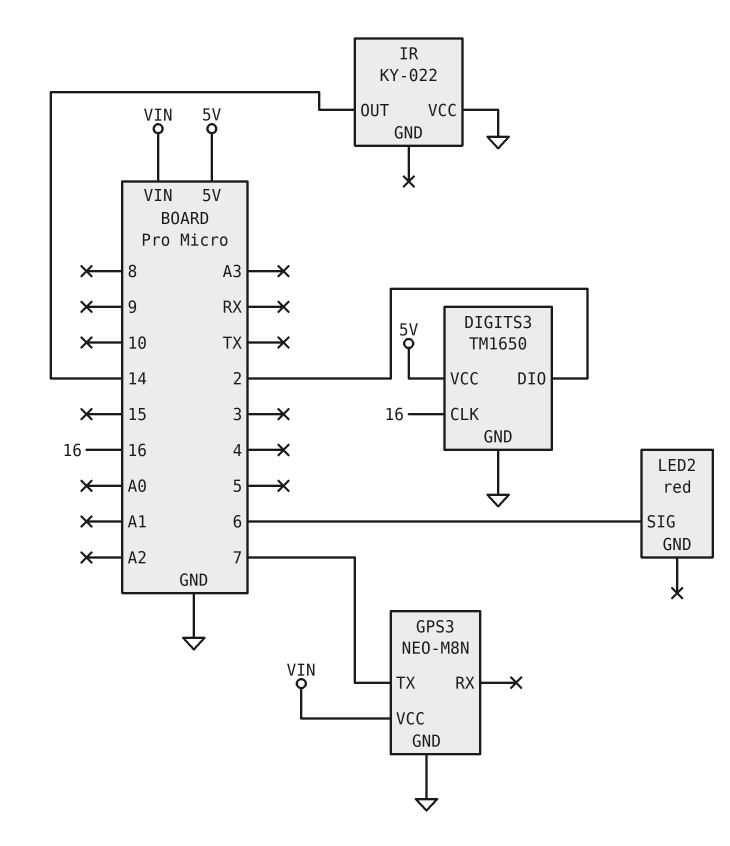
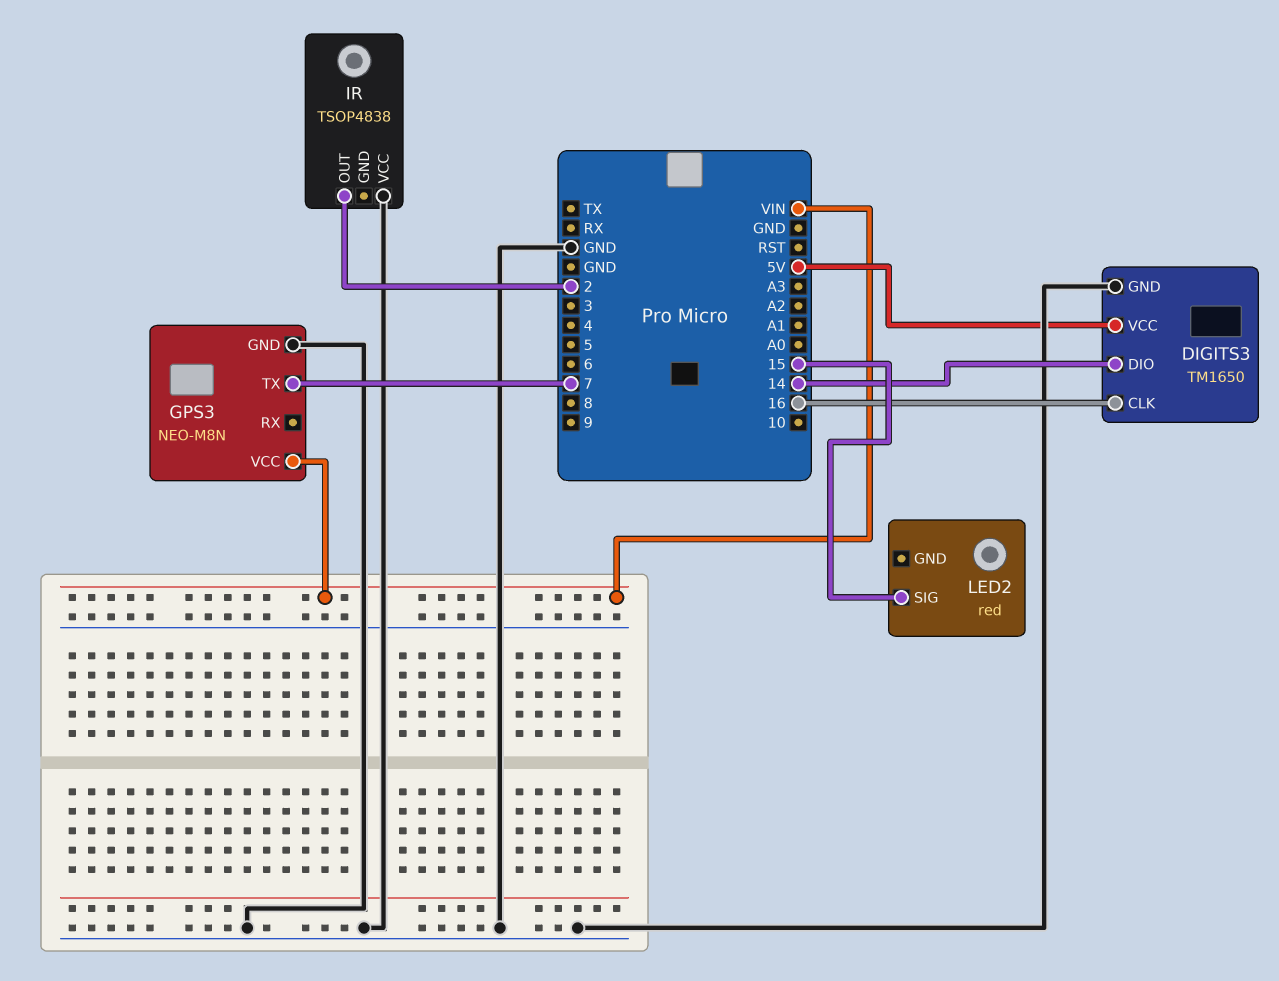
DIGITS3 pin DIO: 2 -> 14
IR: KY-022 -> TSOP4838
IR pin OUT: 14 -> 2
LED2 pin SIG: 6 -> 15

